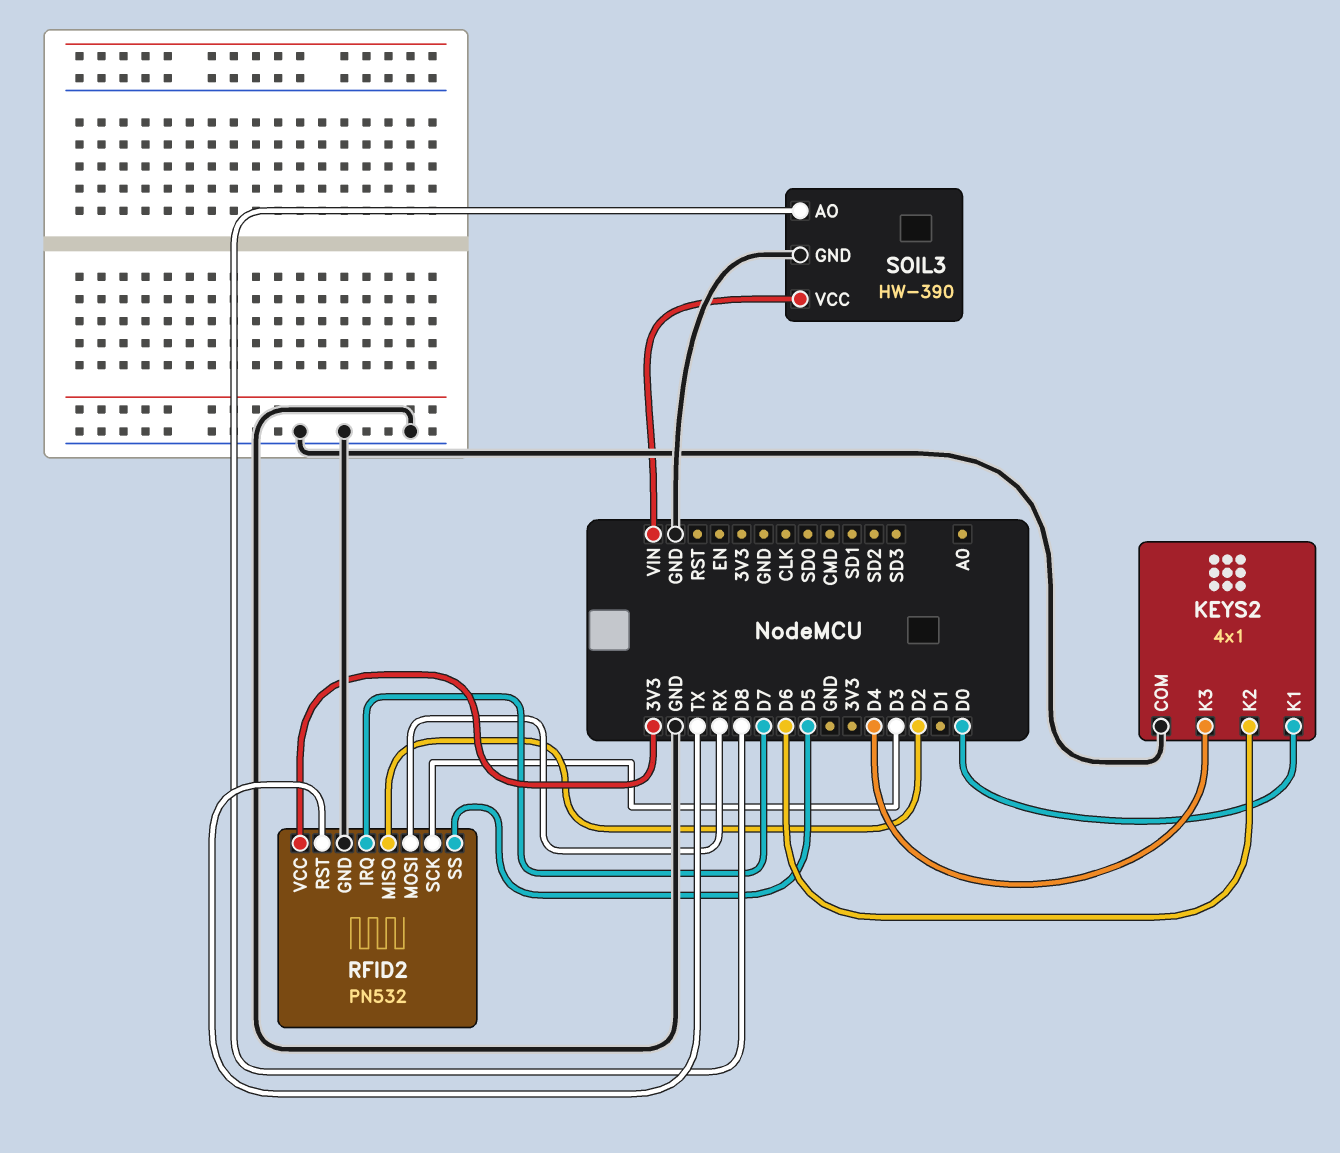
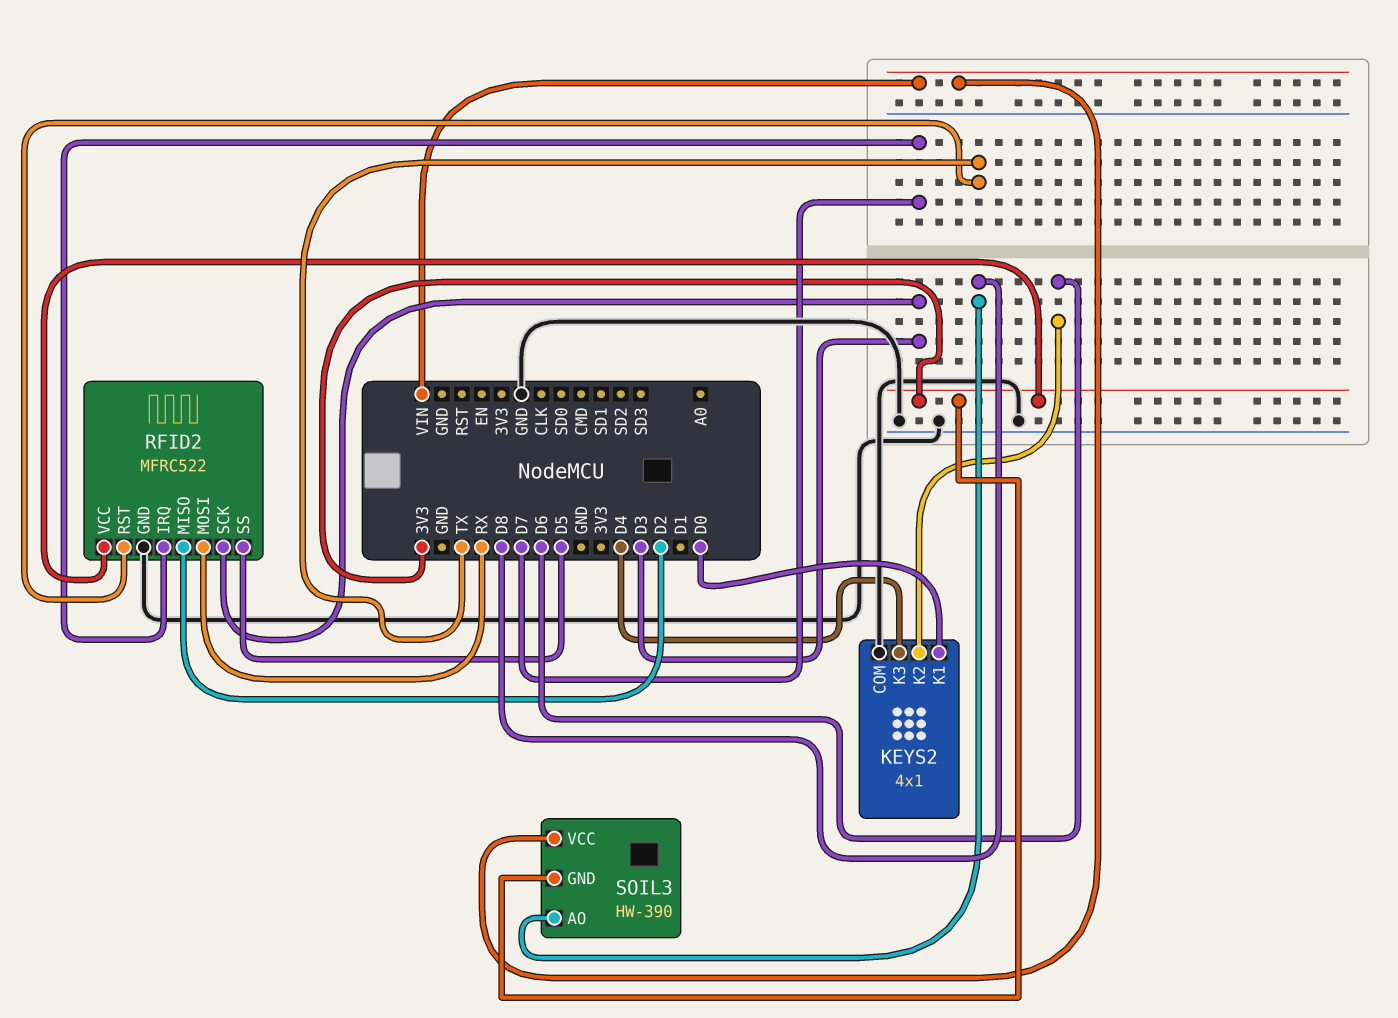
RFID2: PN532 -> MFRC522
SOIL3 pin GND: GND -> 3V3

